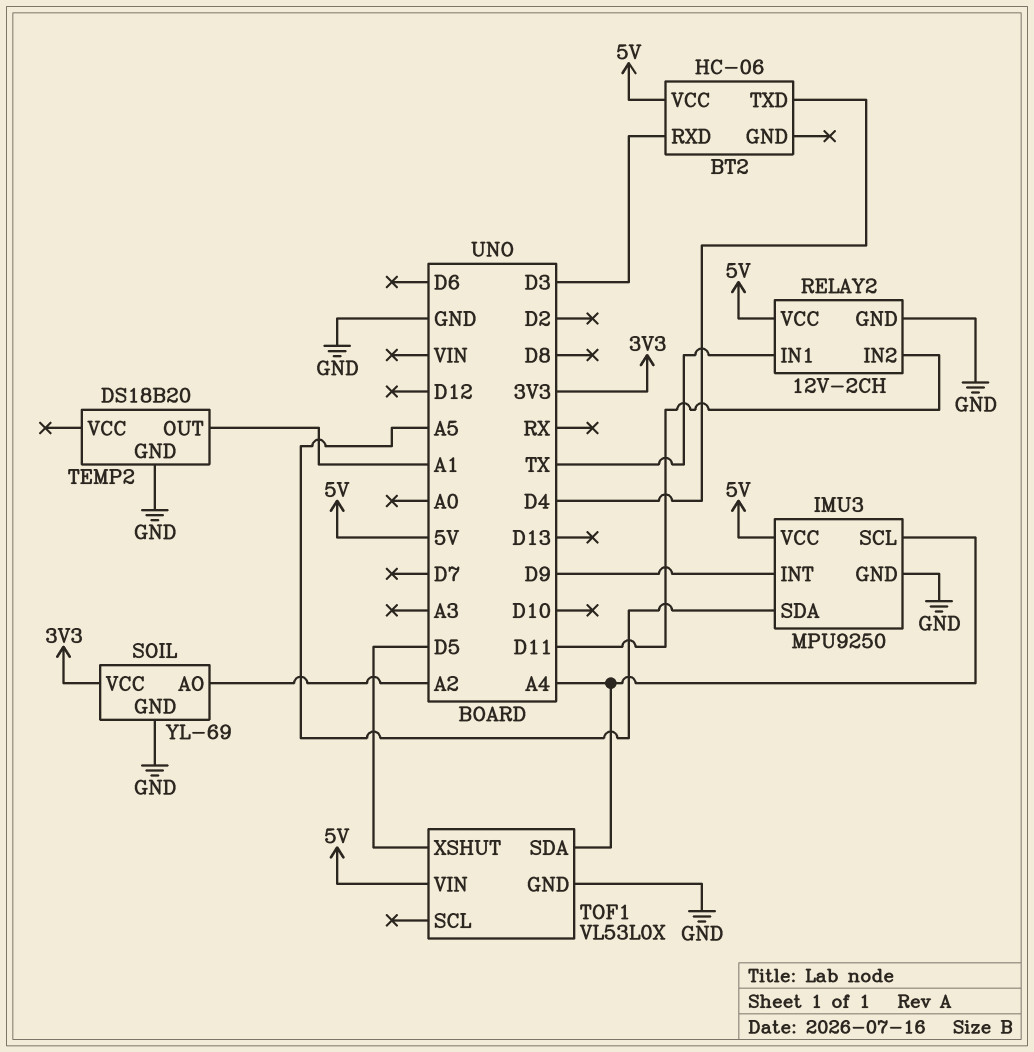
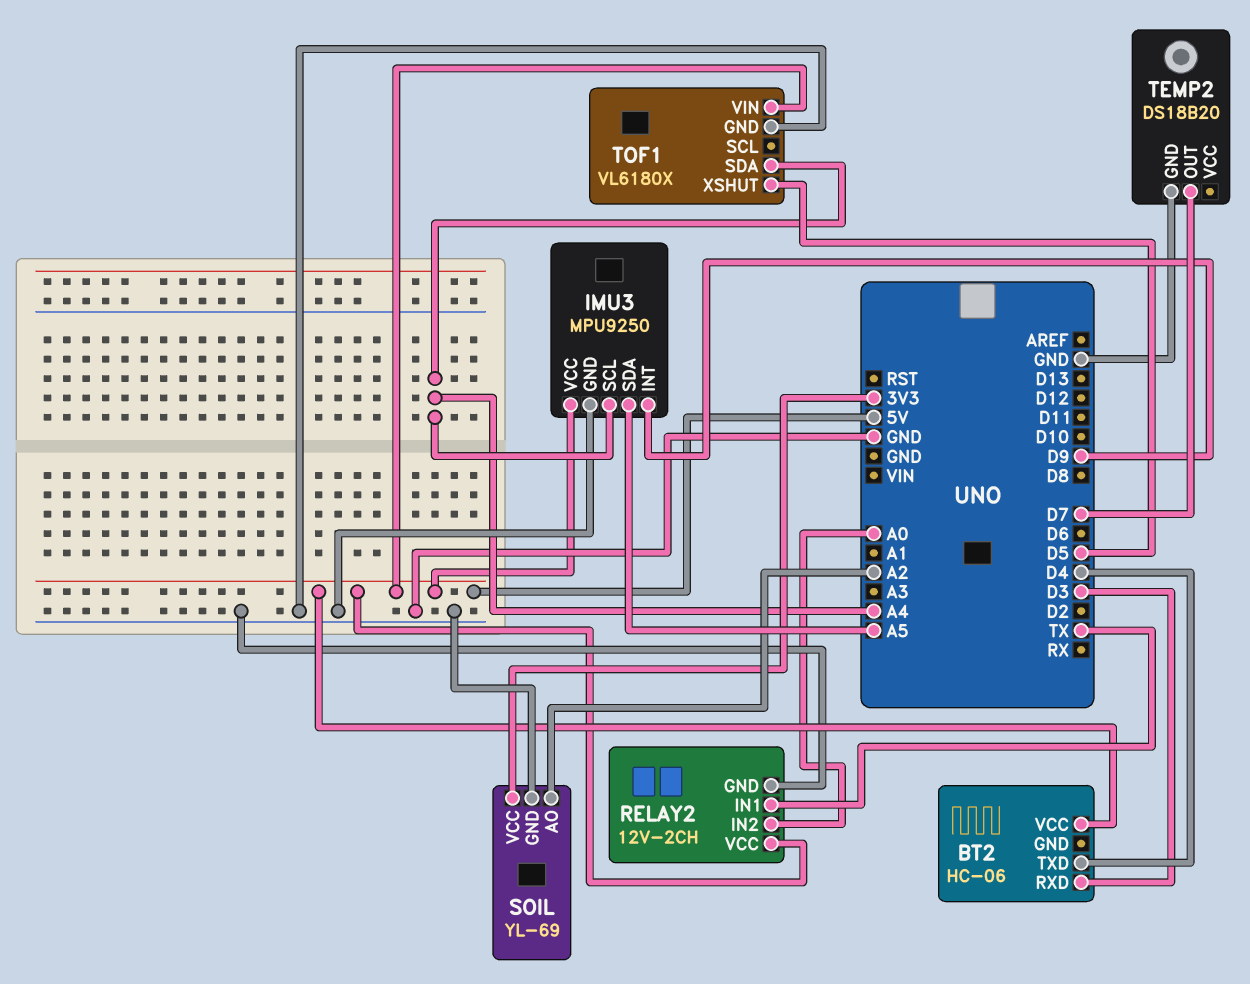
RELAY2 pin IN2: D11 -> A0
TEMP2 pin OUT: A1 -> D7
TOF1: VL53L0X -> VL6180X

